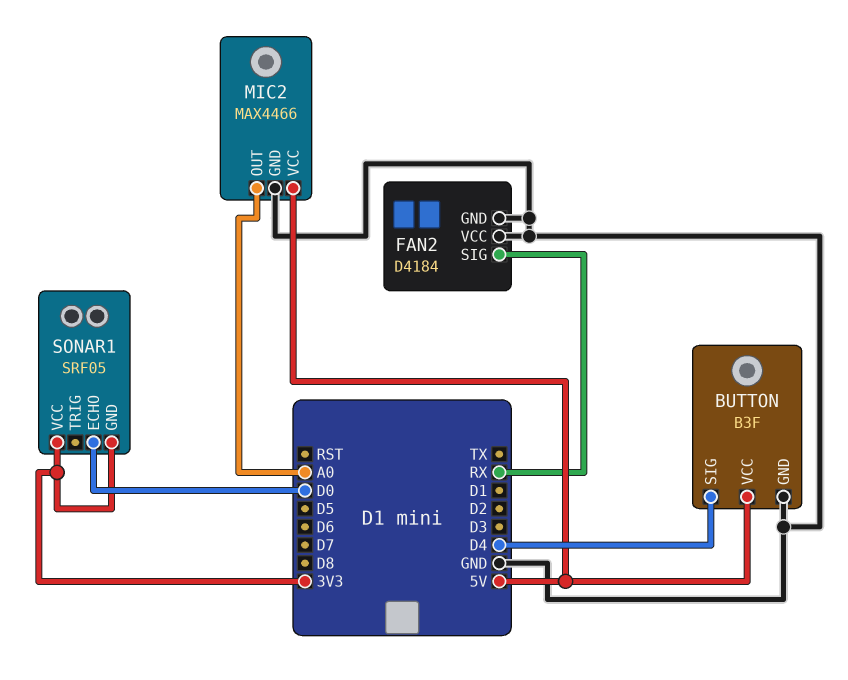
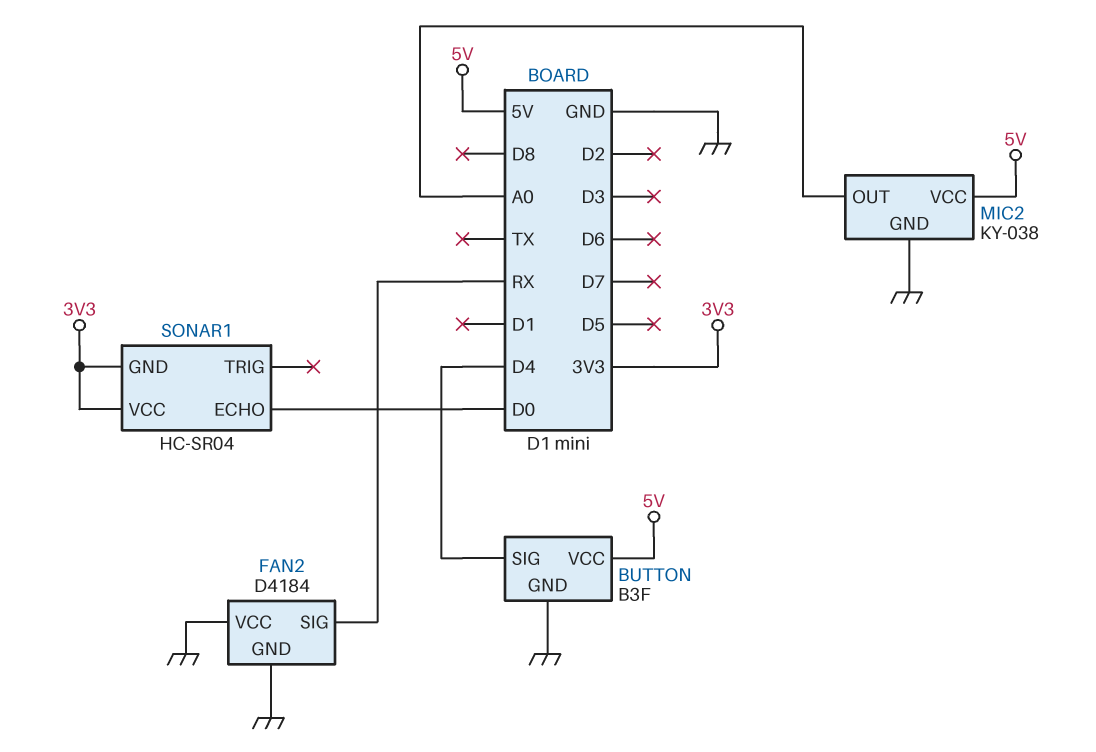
MIC2: MAX4466 -> KY-038
SONAR1: SRF05 -> HC-SR04

